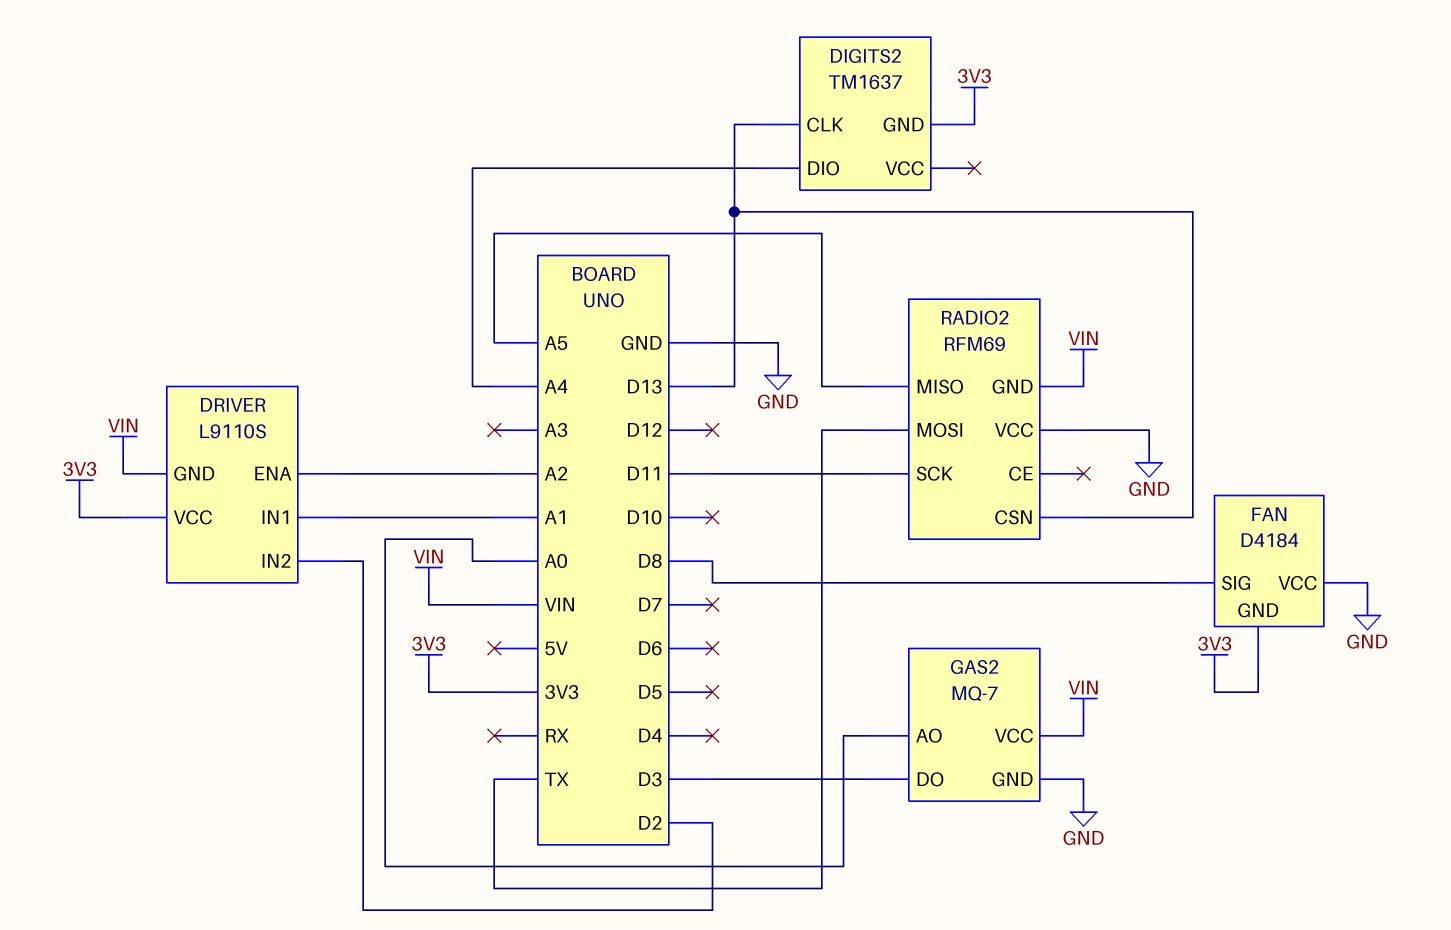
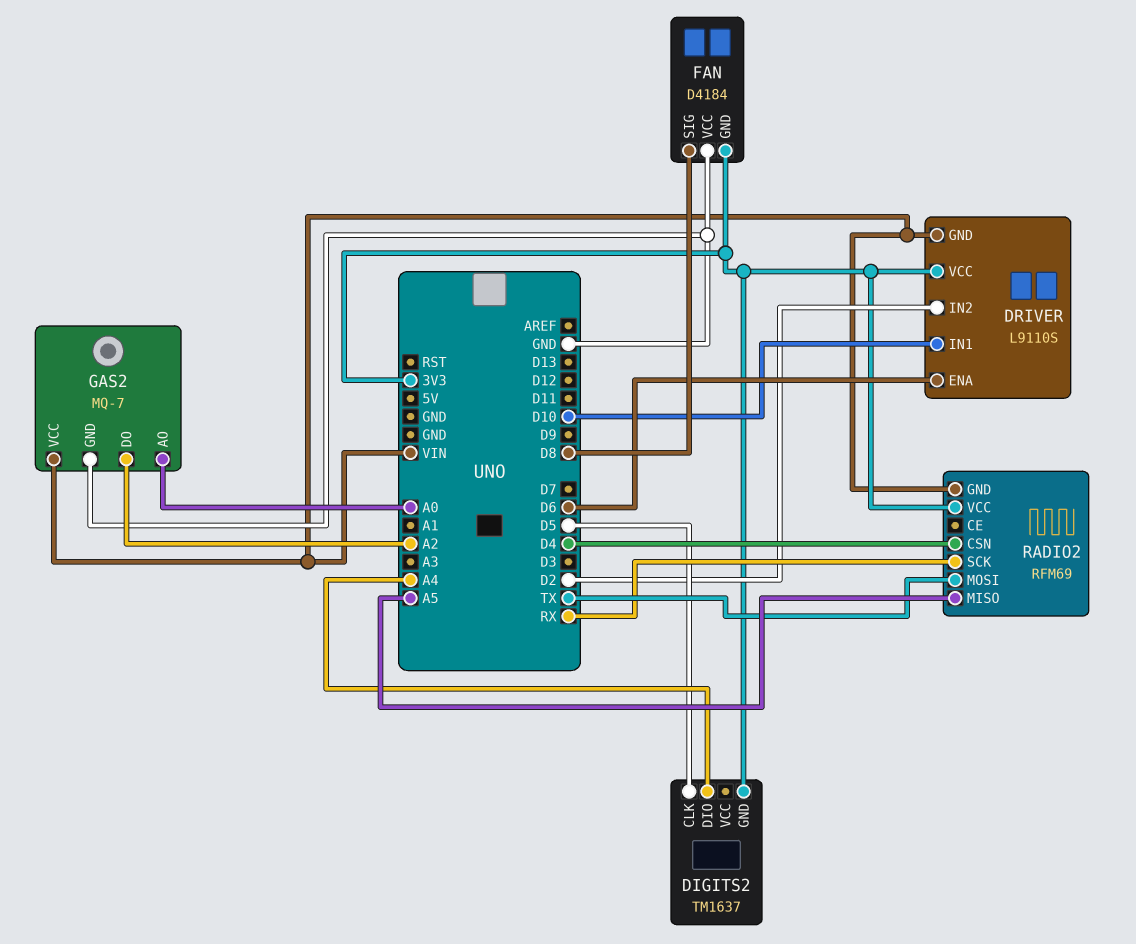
DIGITS2 pin CLK: D13 -> D5
DRIVER pin ENA: A2 -> D6
DRIVER pin IN1: A1 -> D10
GAS2 pin DO: D3 -> A2
RADIO2 pin CSN: D13 -> D4
RADIO2 pin SCK: D11 -> RX
RADIO2 pin VCC: GND -> 3V3

